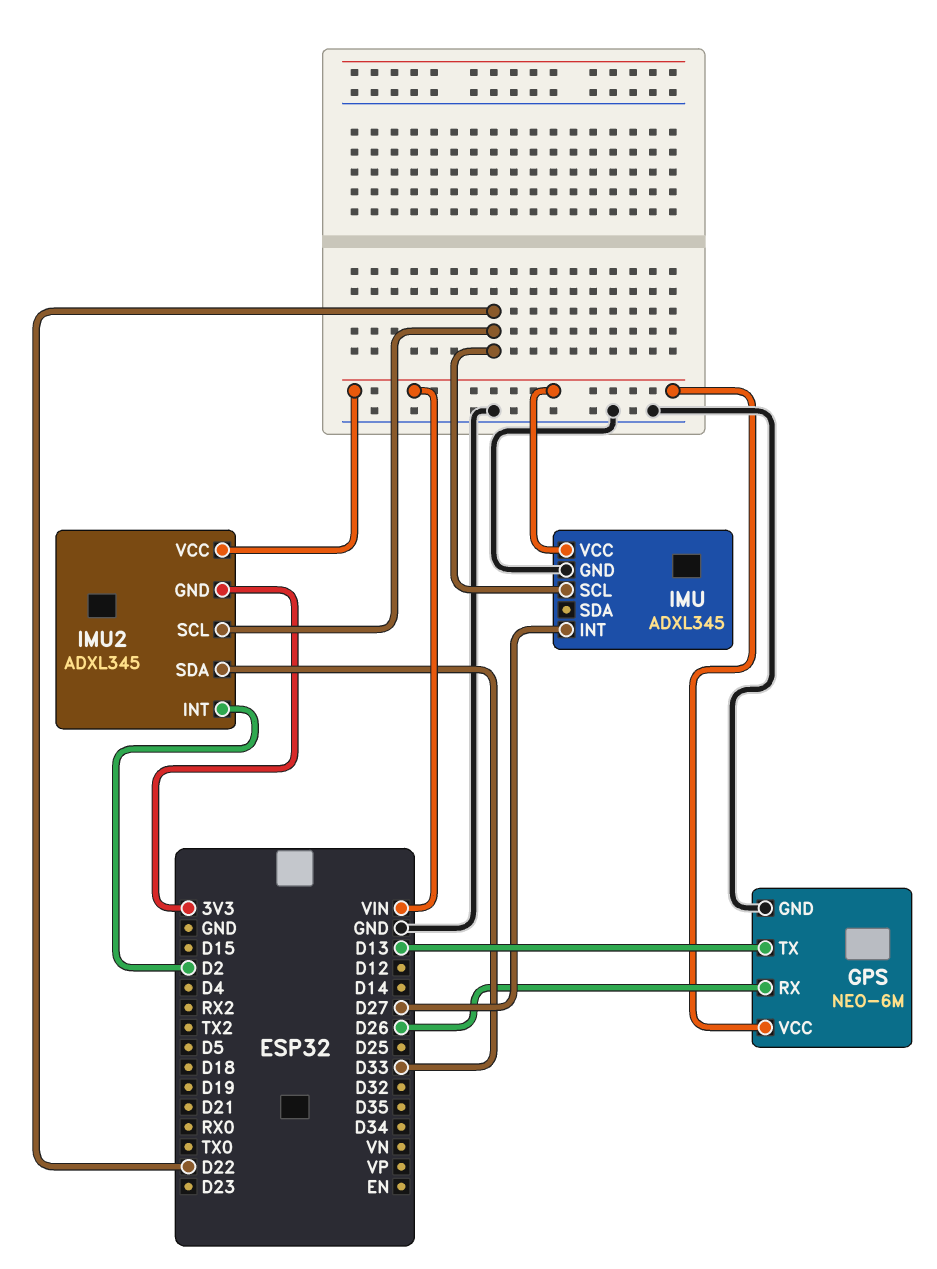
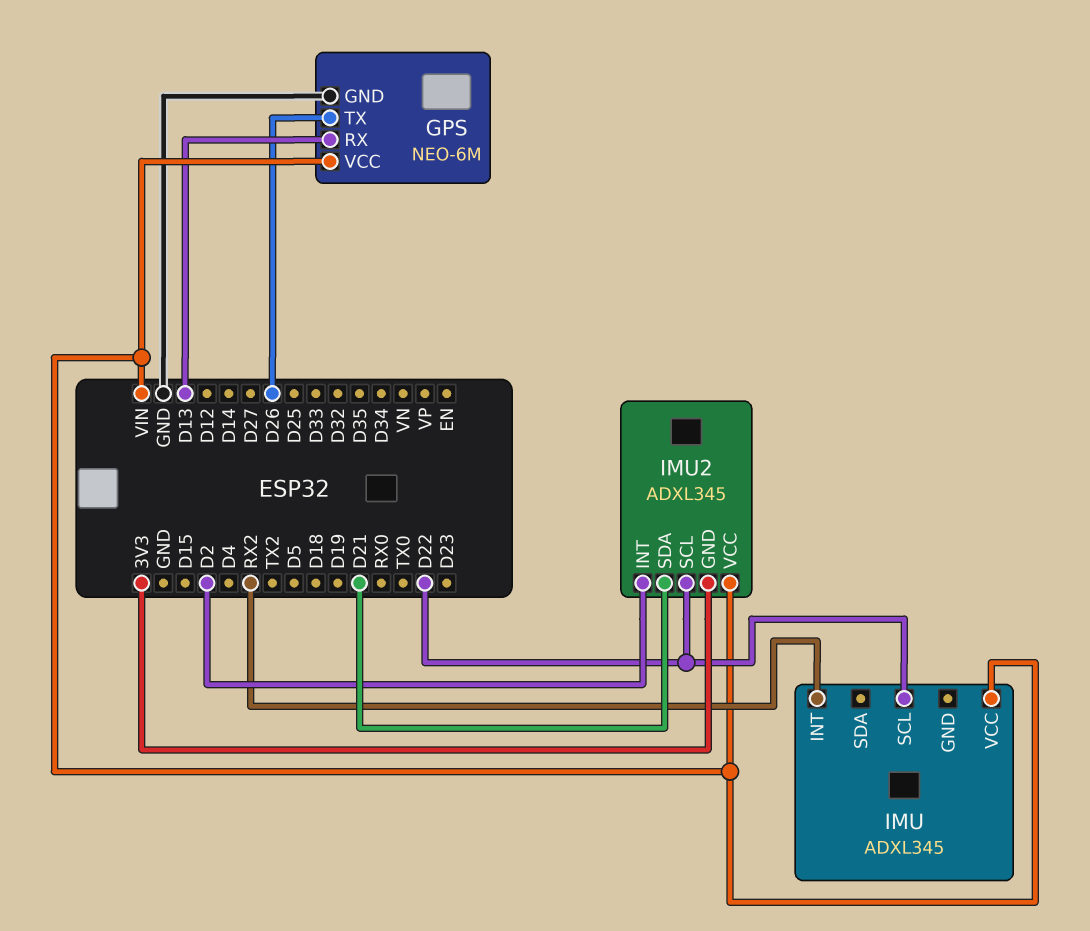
GPS pin RX: D26 -> D13
GPS pin TX: D13 -> D26
IMU pin GND: GND -> none
IMU pin INT: D27 -> RX2
IMU2 pin SDA: D33 -> D21

